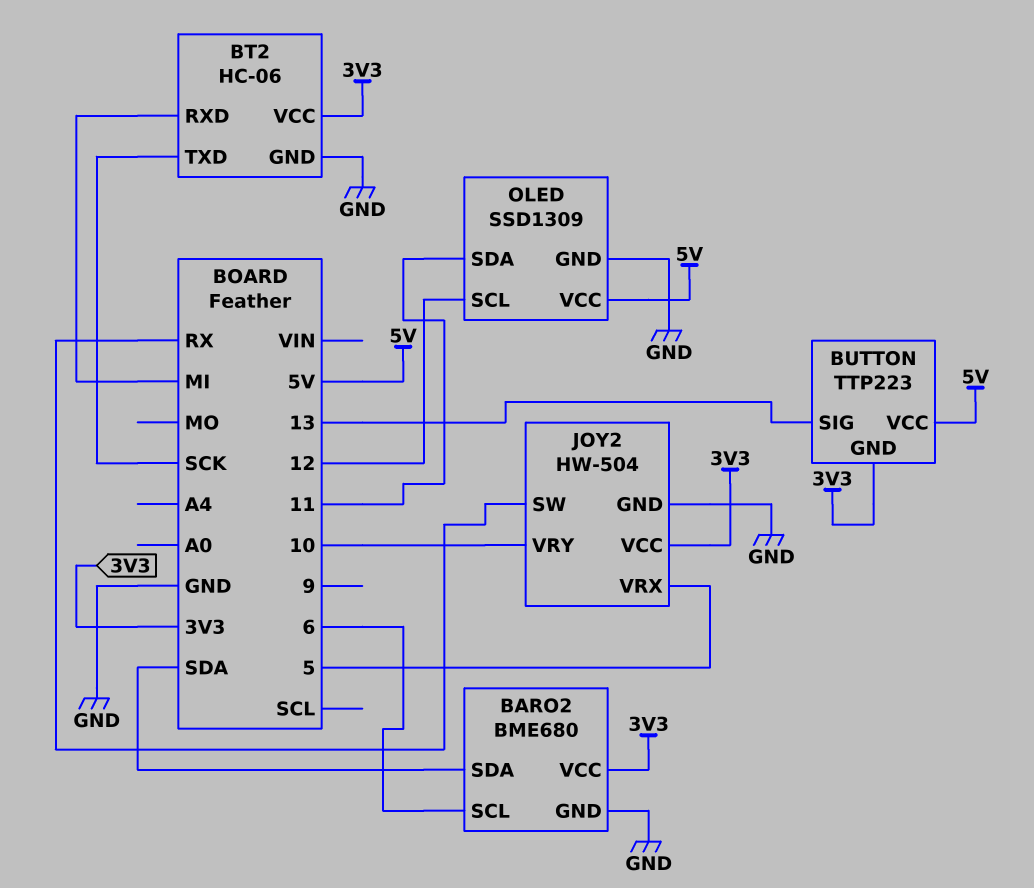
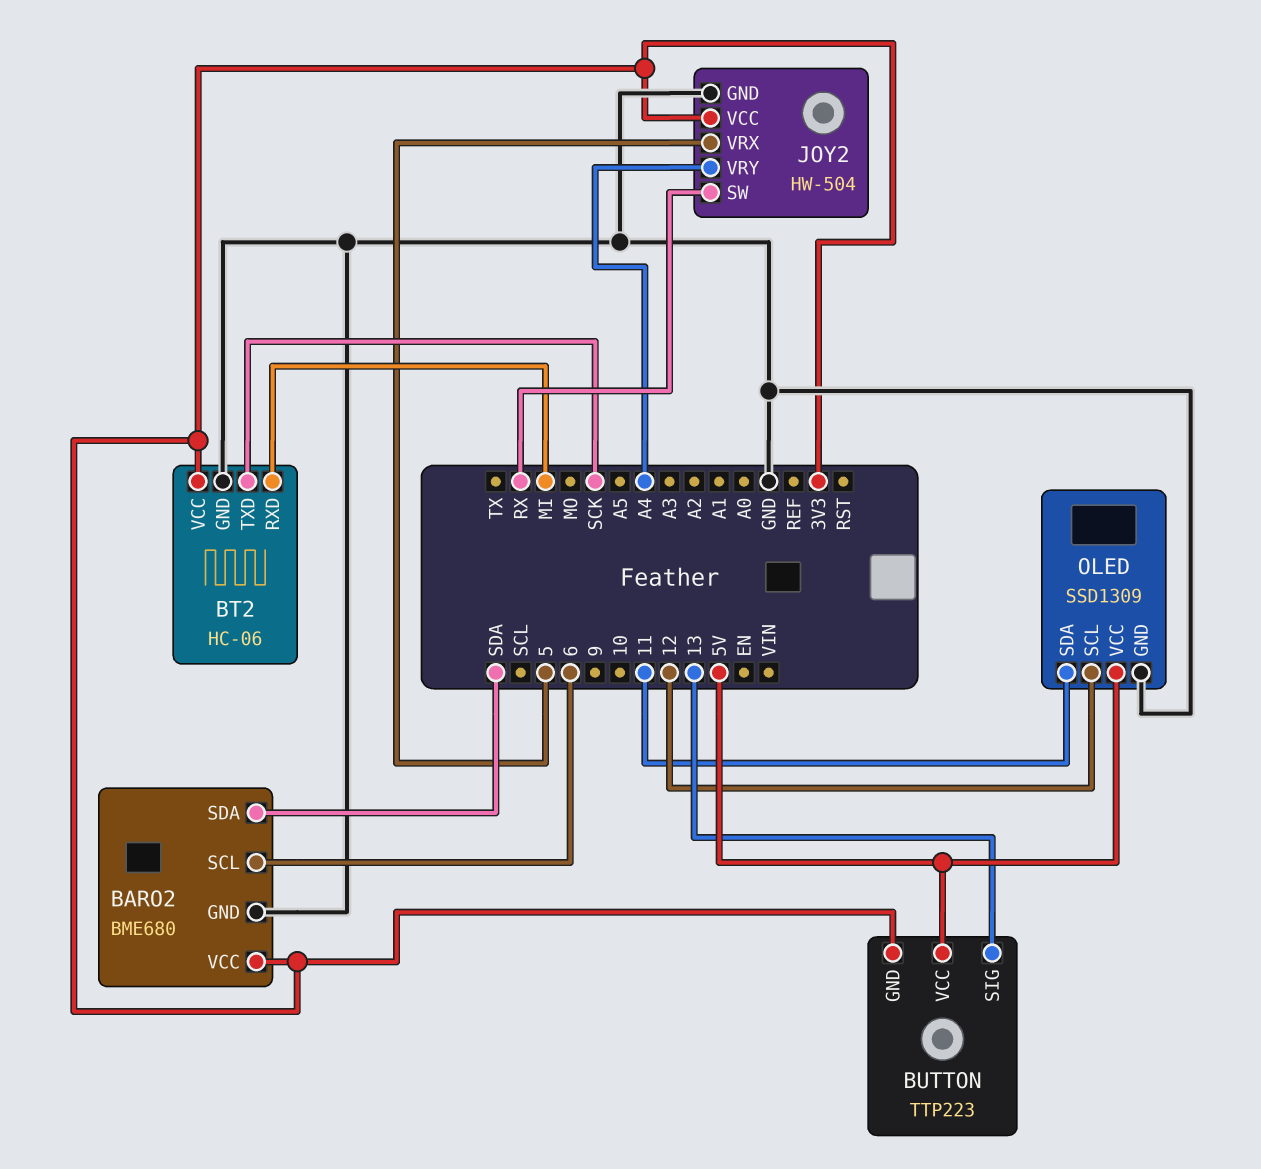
JOY2 pin VRY: 10 -> A4

